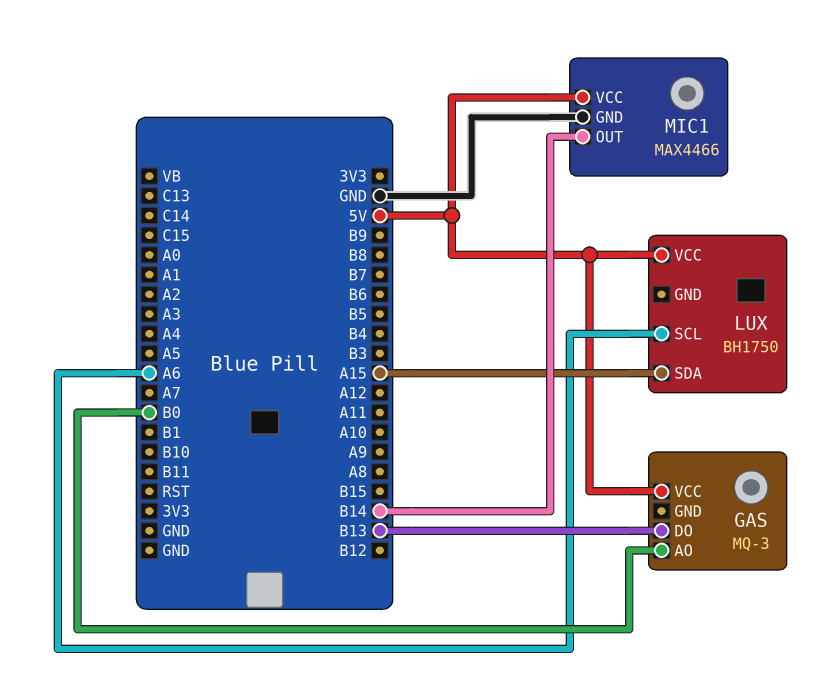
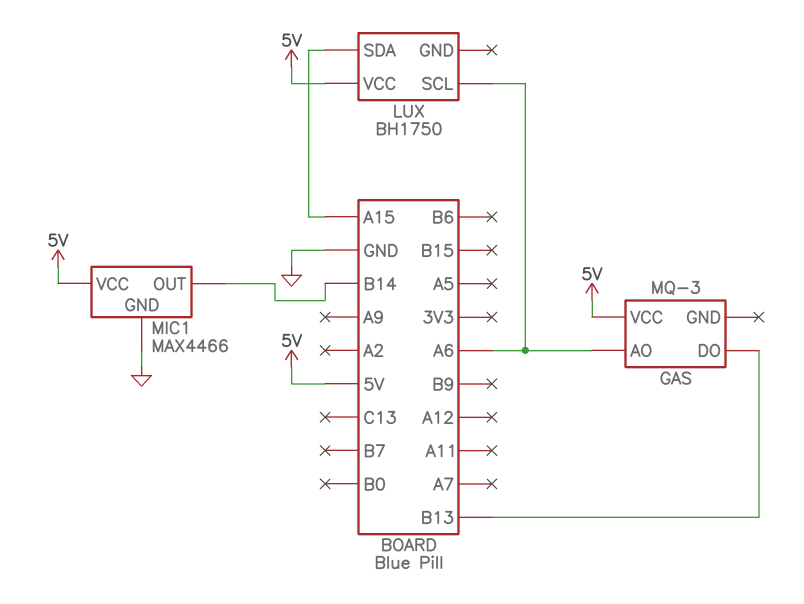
GAS pin AO: B0 -> A6

